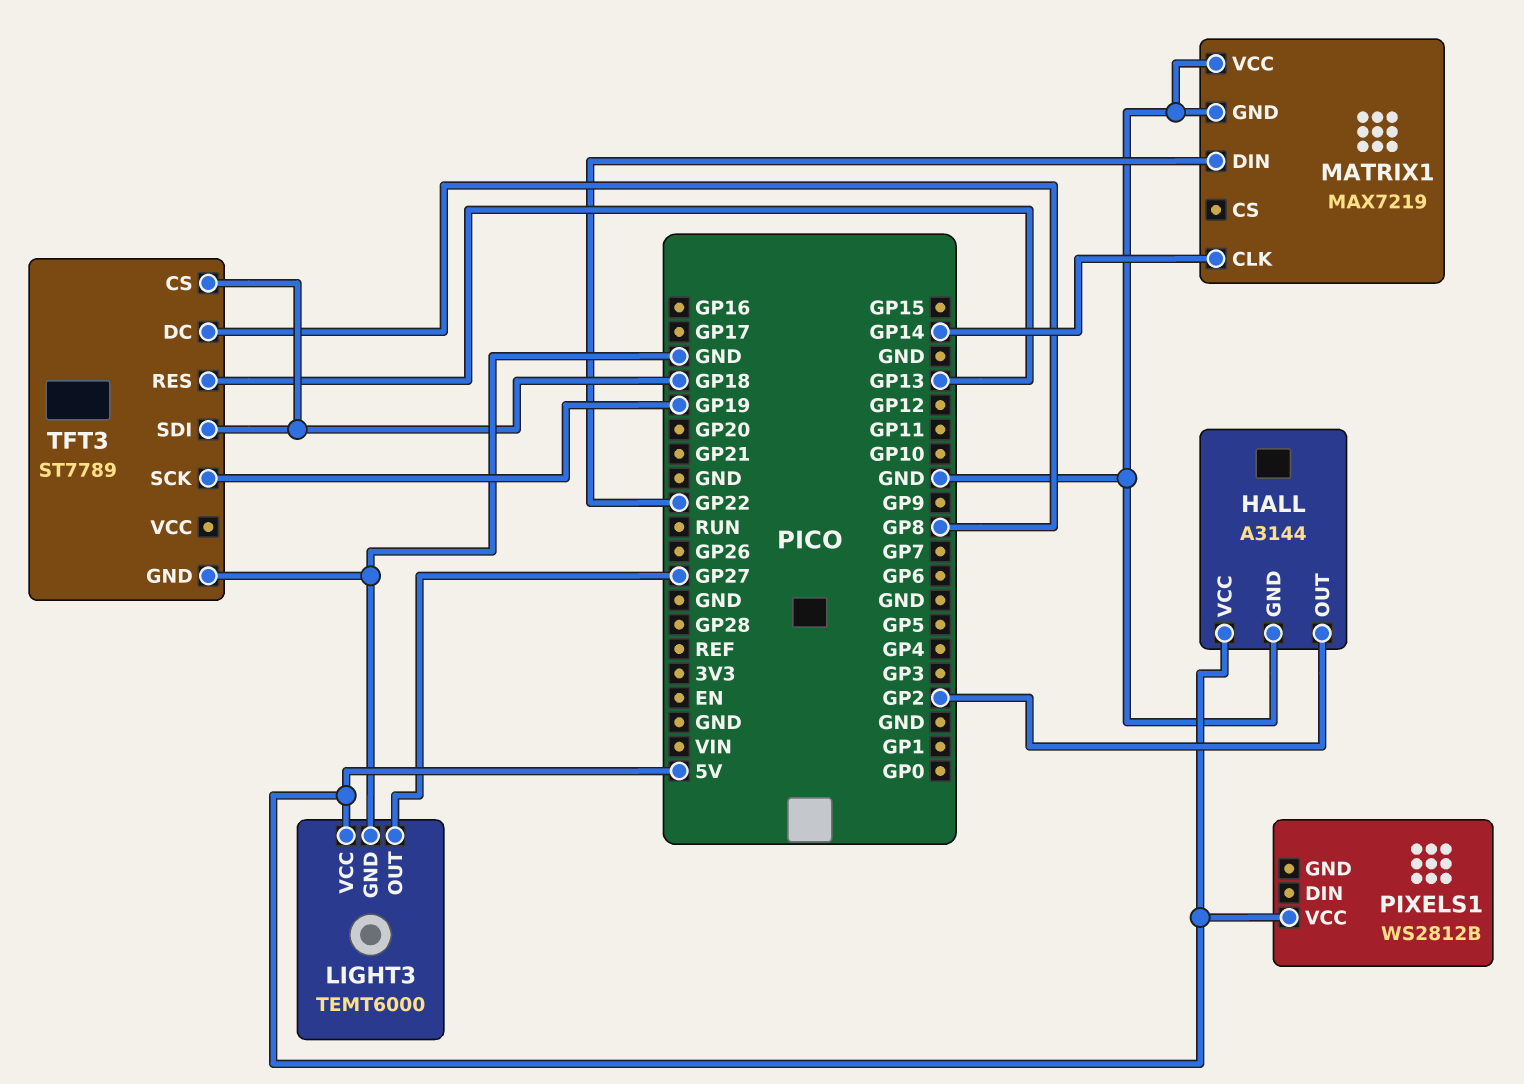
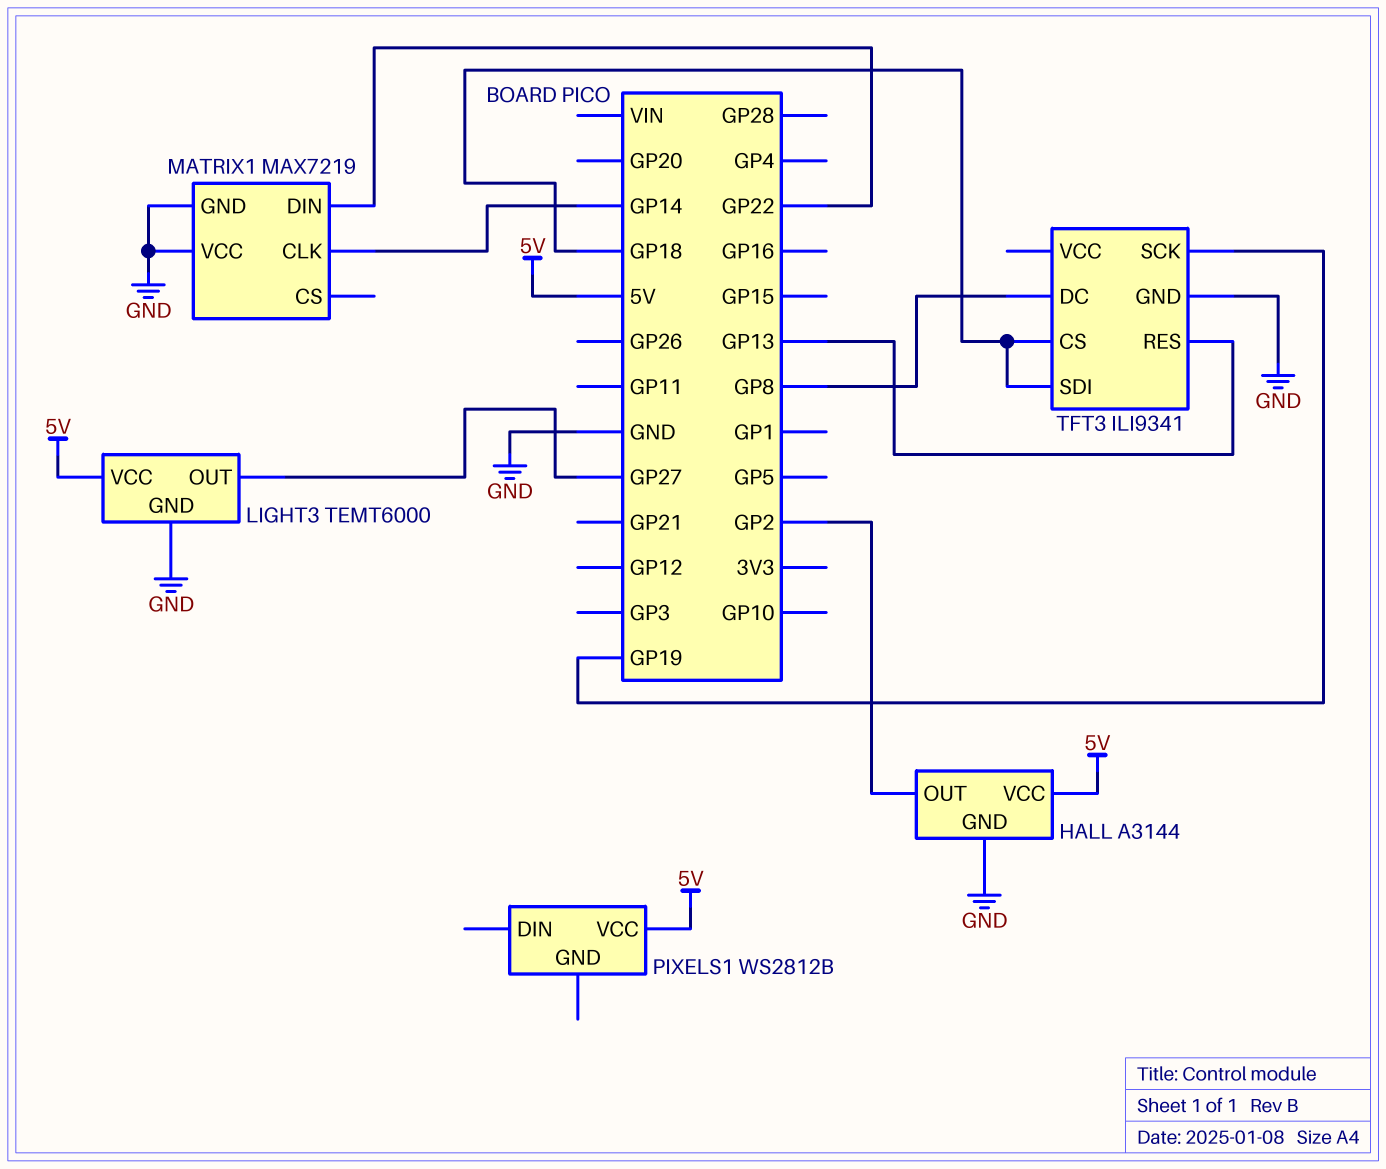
TFT3: ST7789 -> ILI9341

